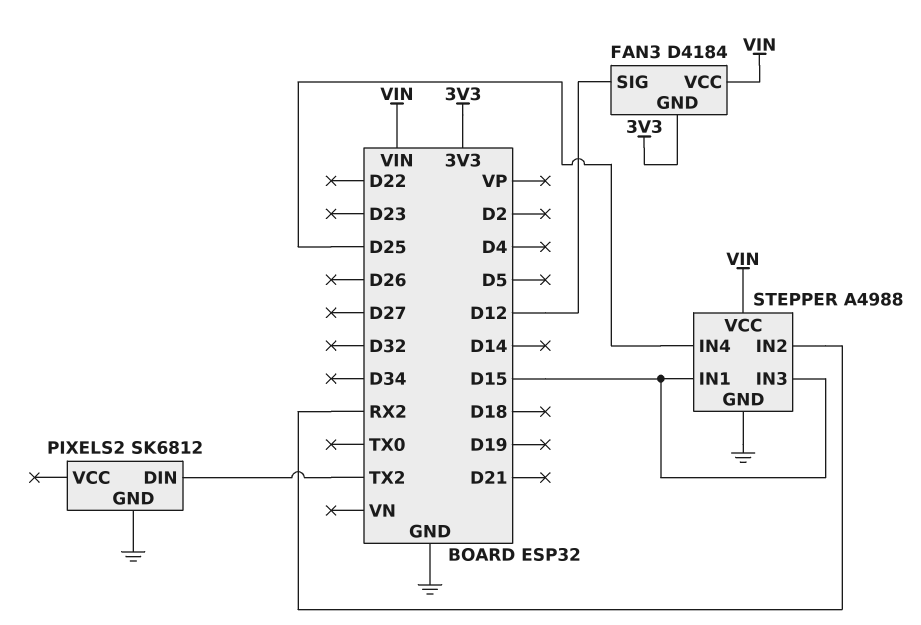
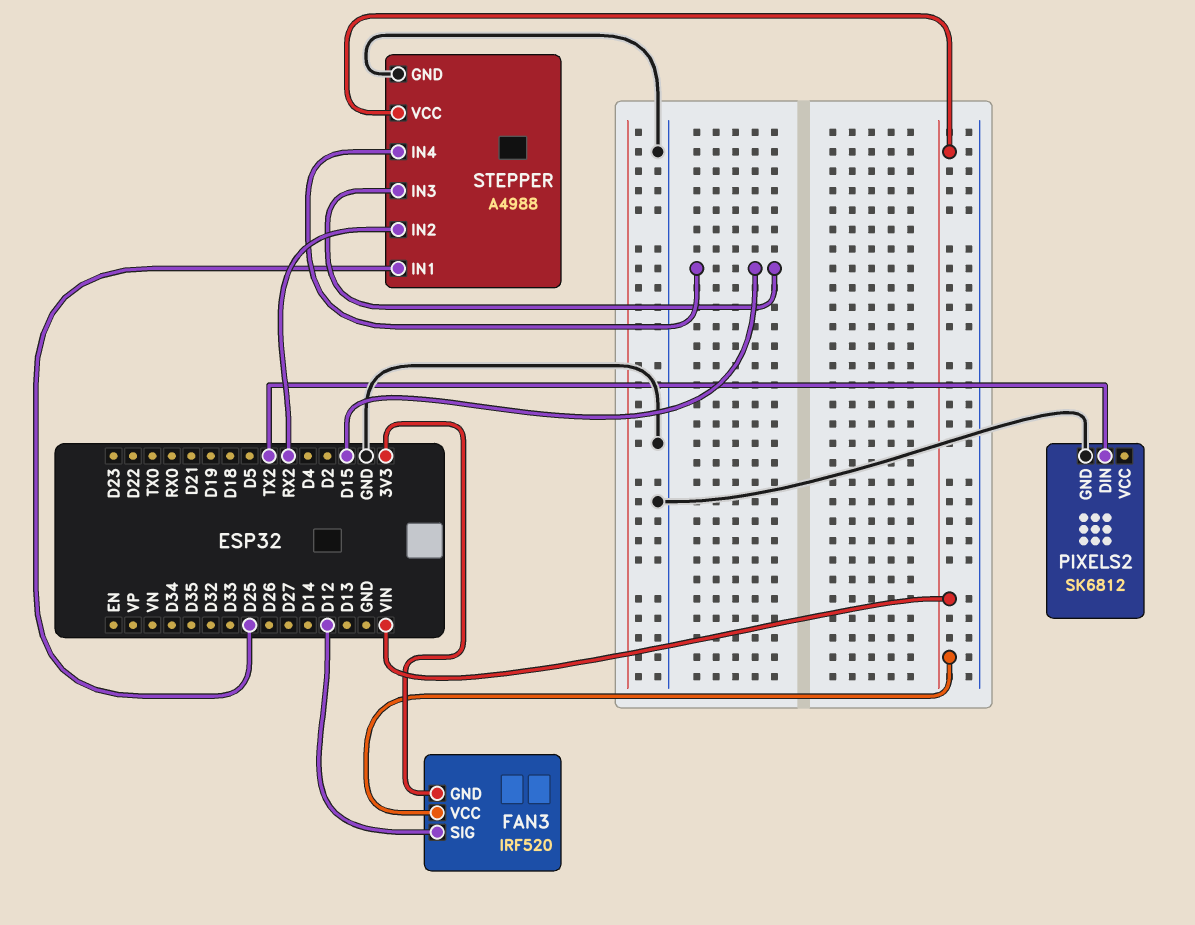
FAN3: D4184 -> IRF520
STEPPER pin IN1: D15 -> D25
STEPPER pin IN4: D25 -> D15

